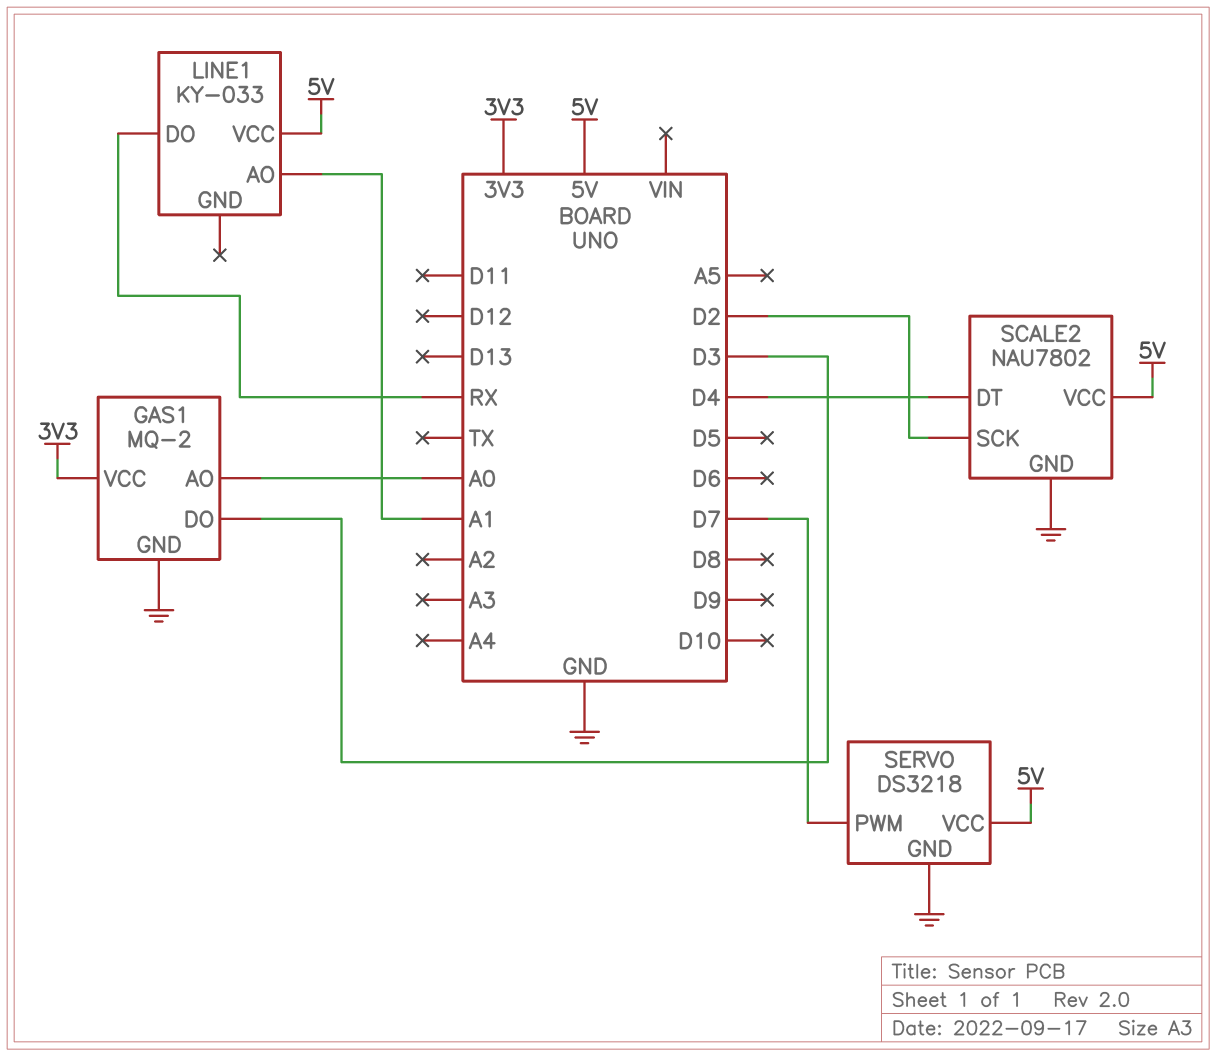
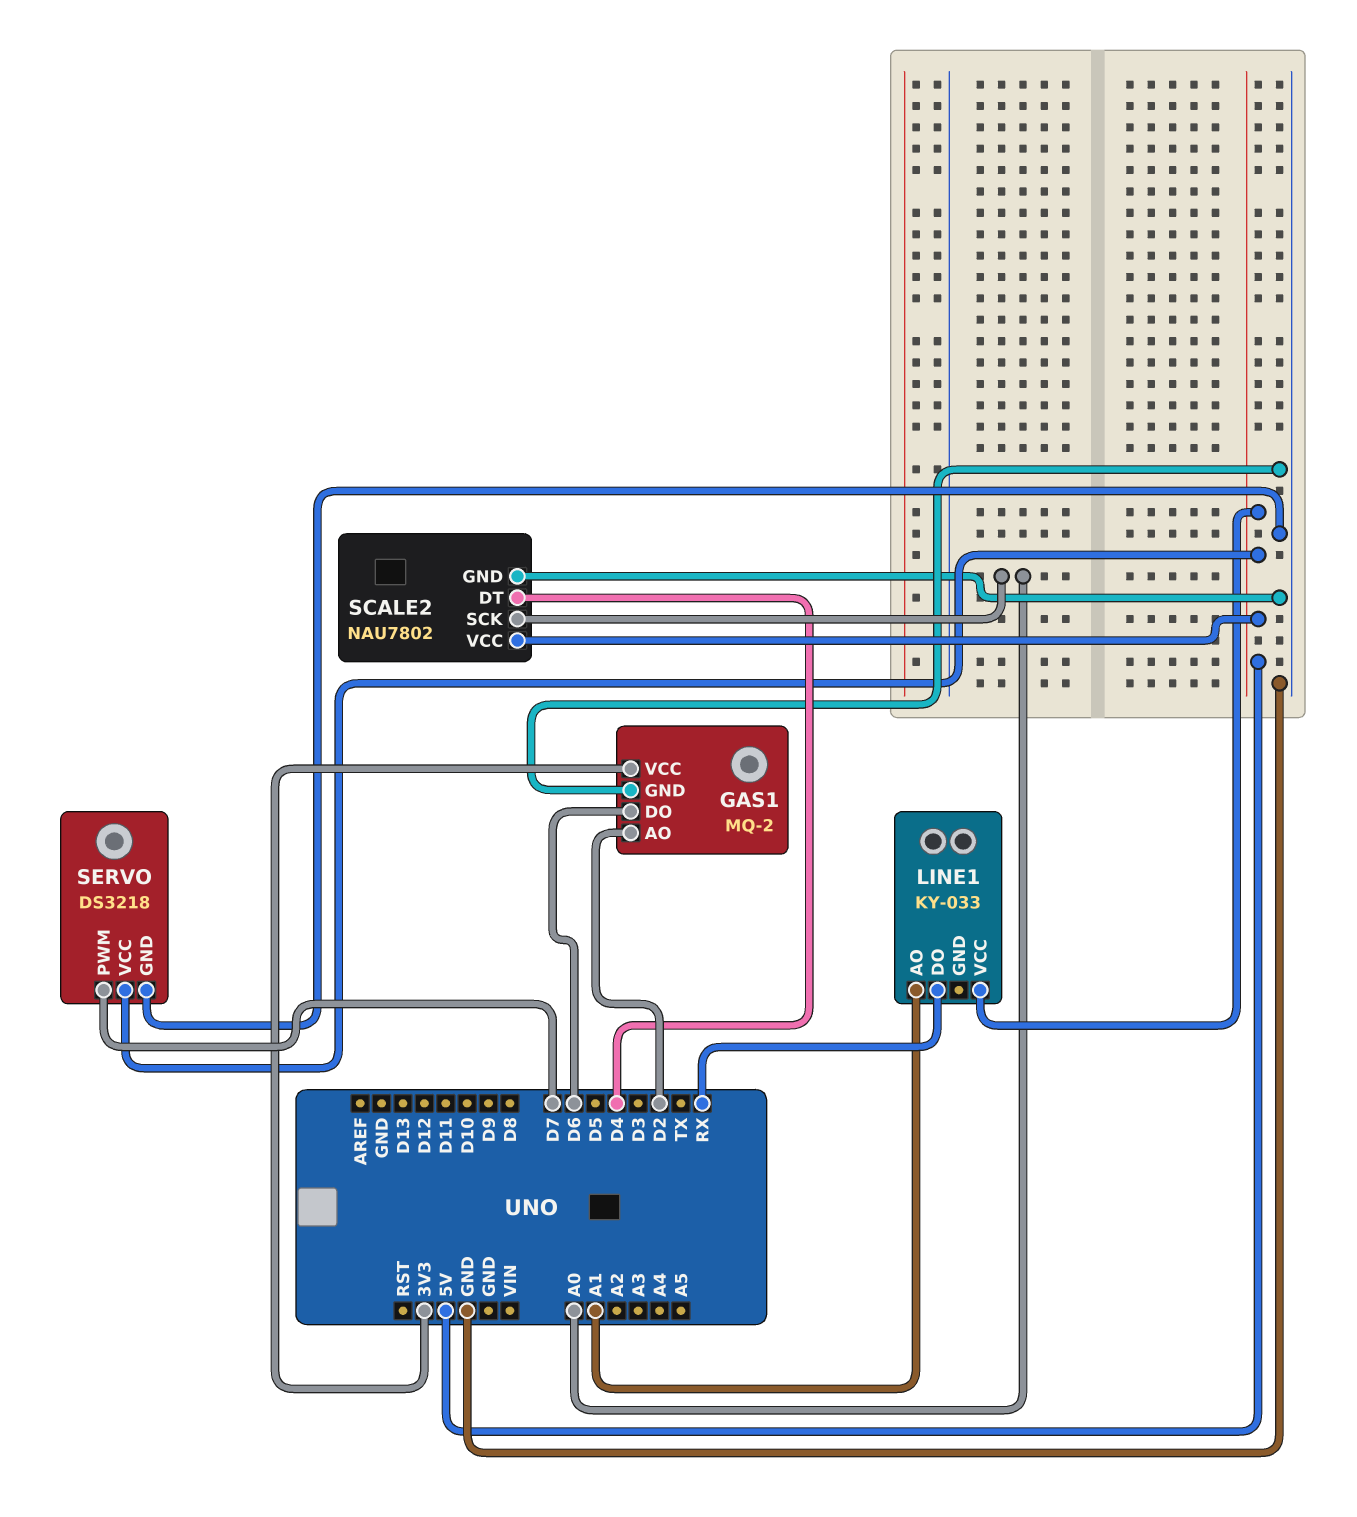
GAS1 pin AO: A0 -> D2
GAS1 pin DO: D3 -> D6
SCALE2 pin SCK: D2 -> A0

